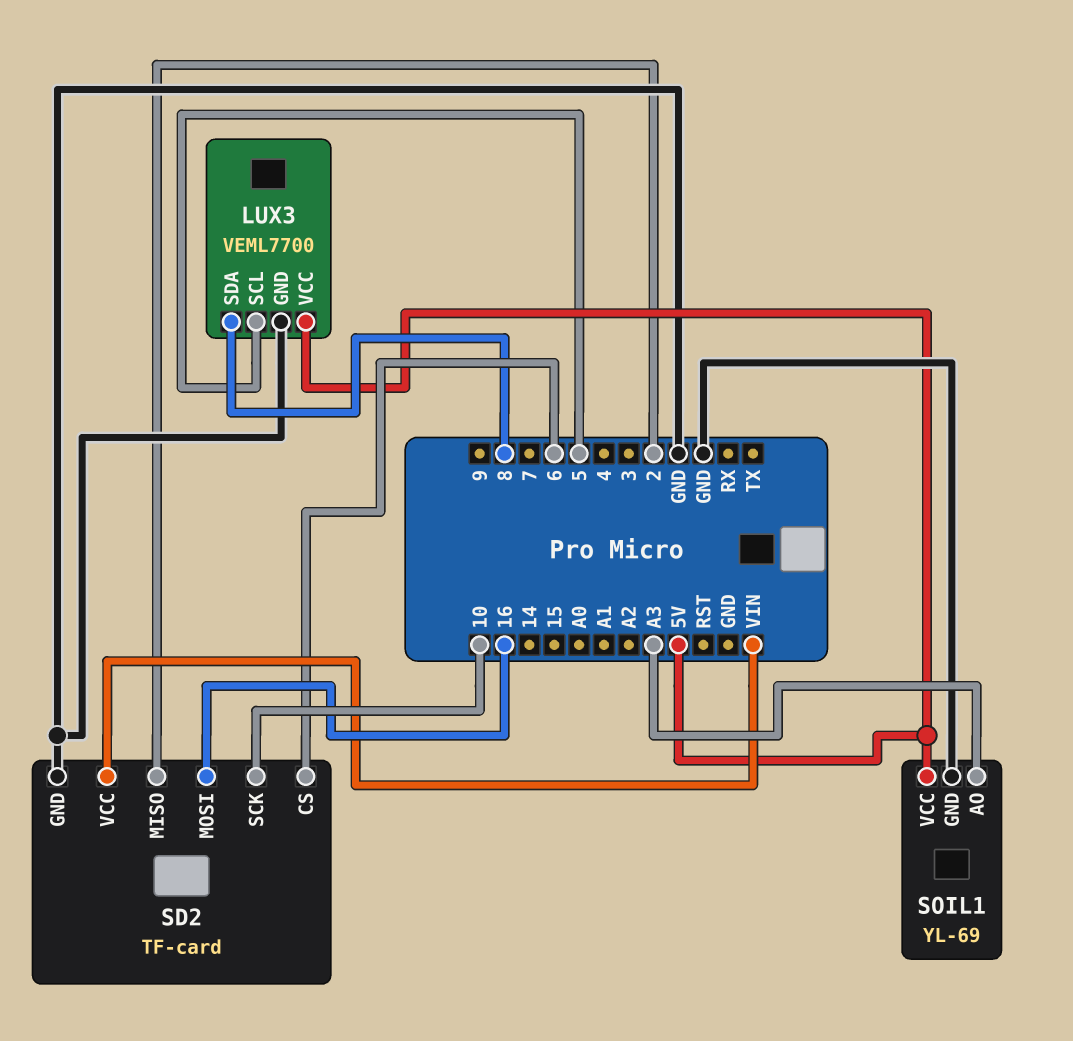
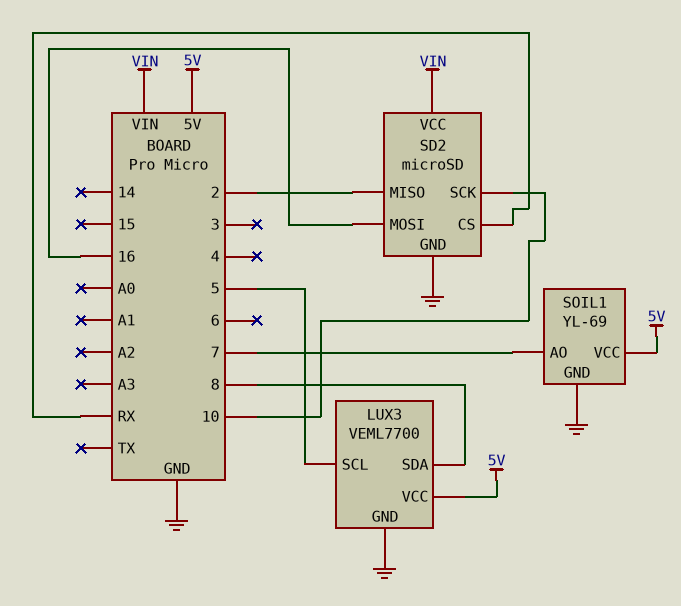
SD2: TF-card -> microSD
SD2 pin CS: 6 -> RX
SOIL1 pin AO: A3 -> 7

